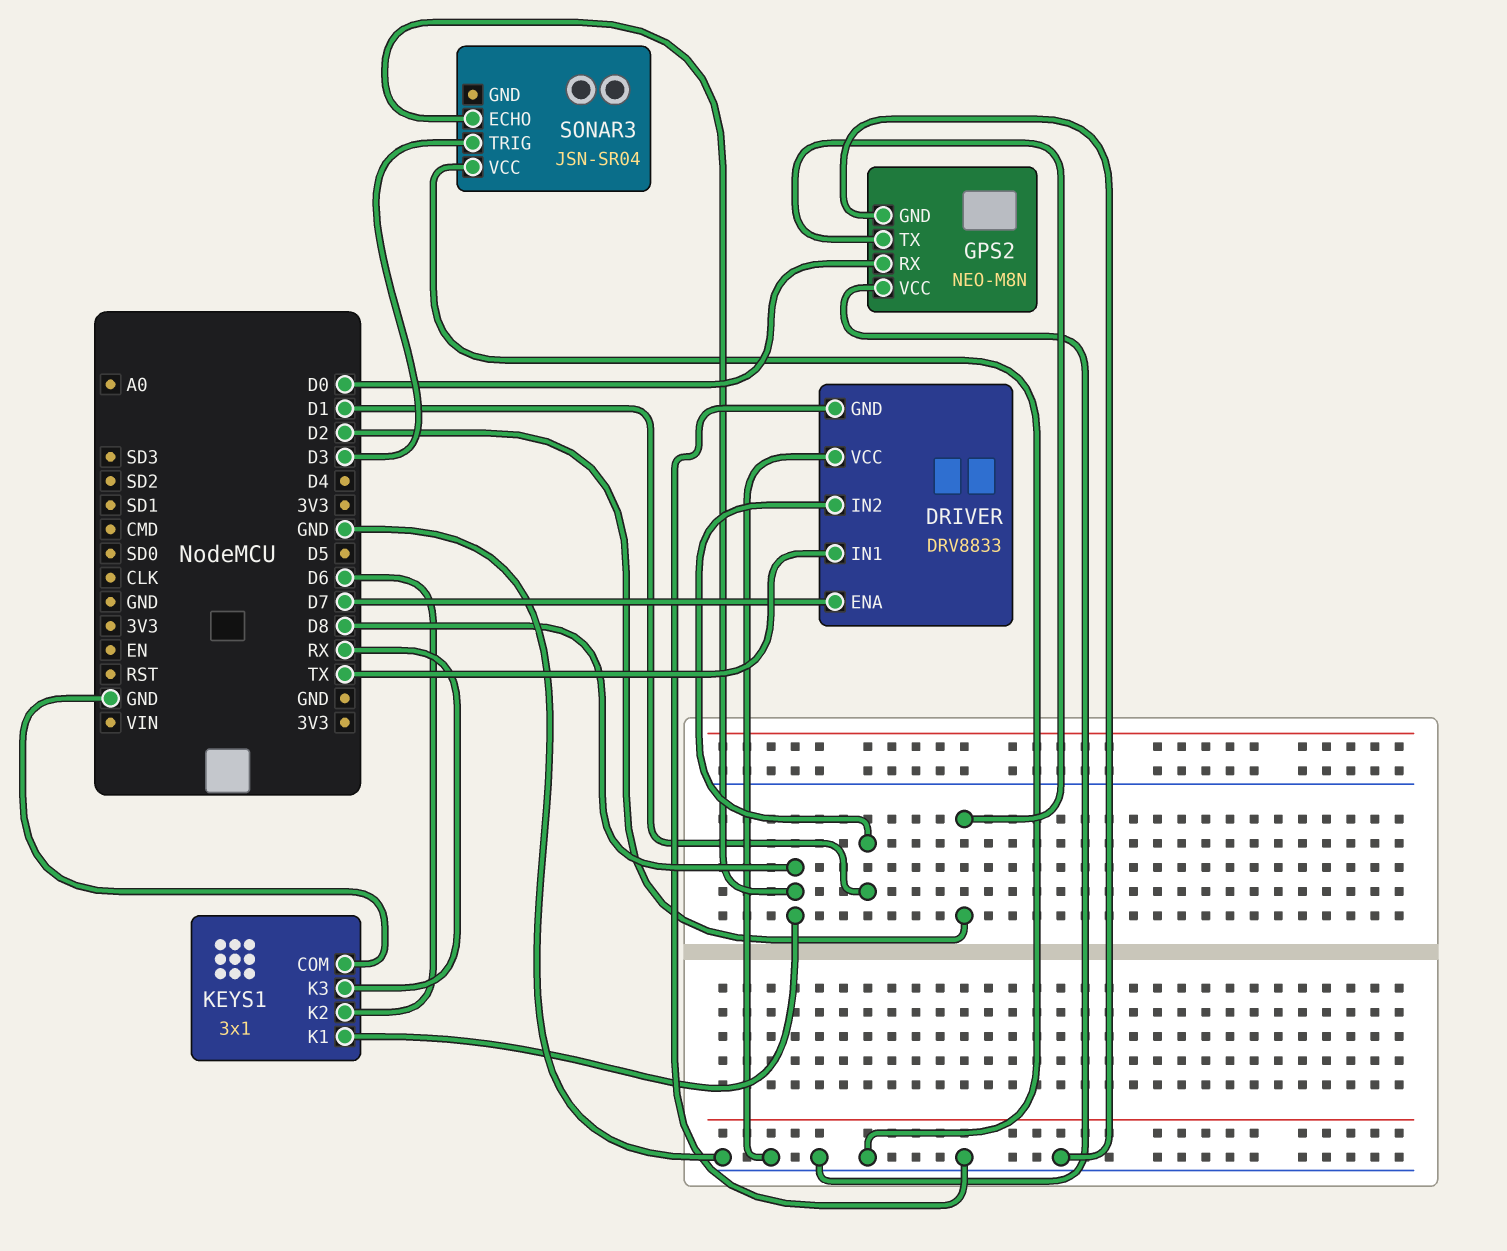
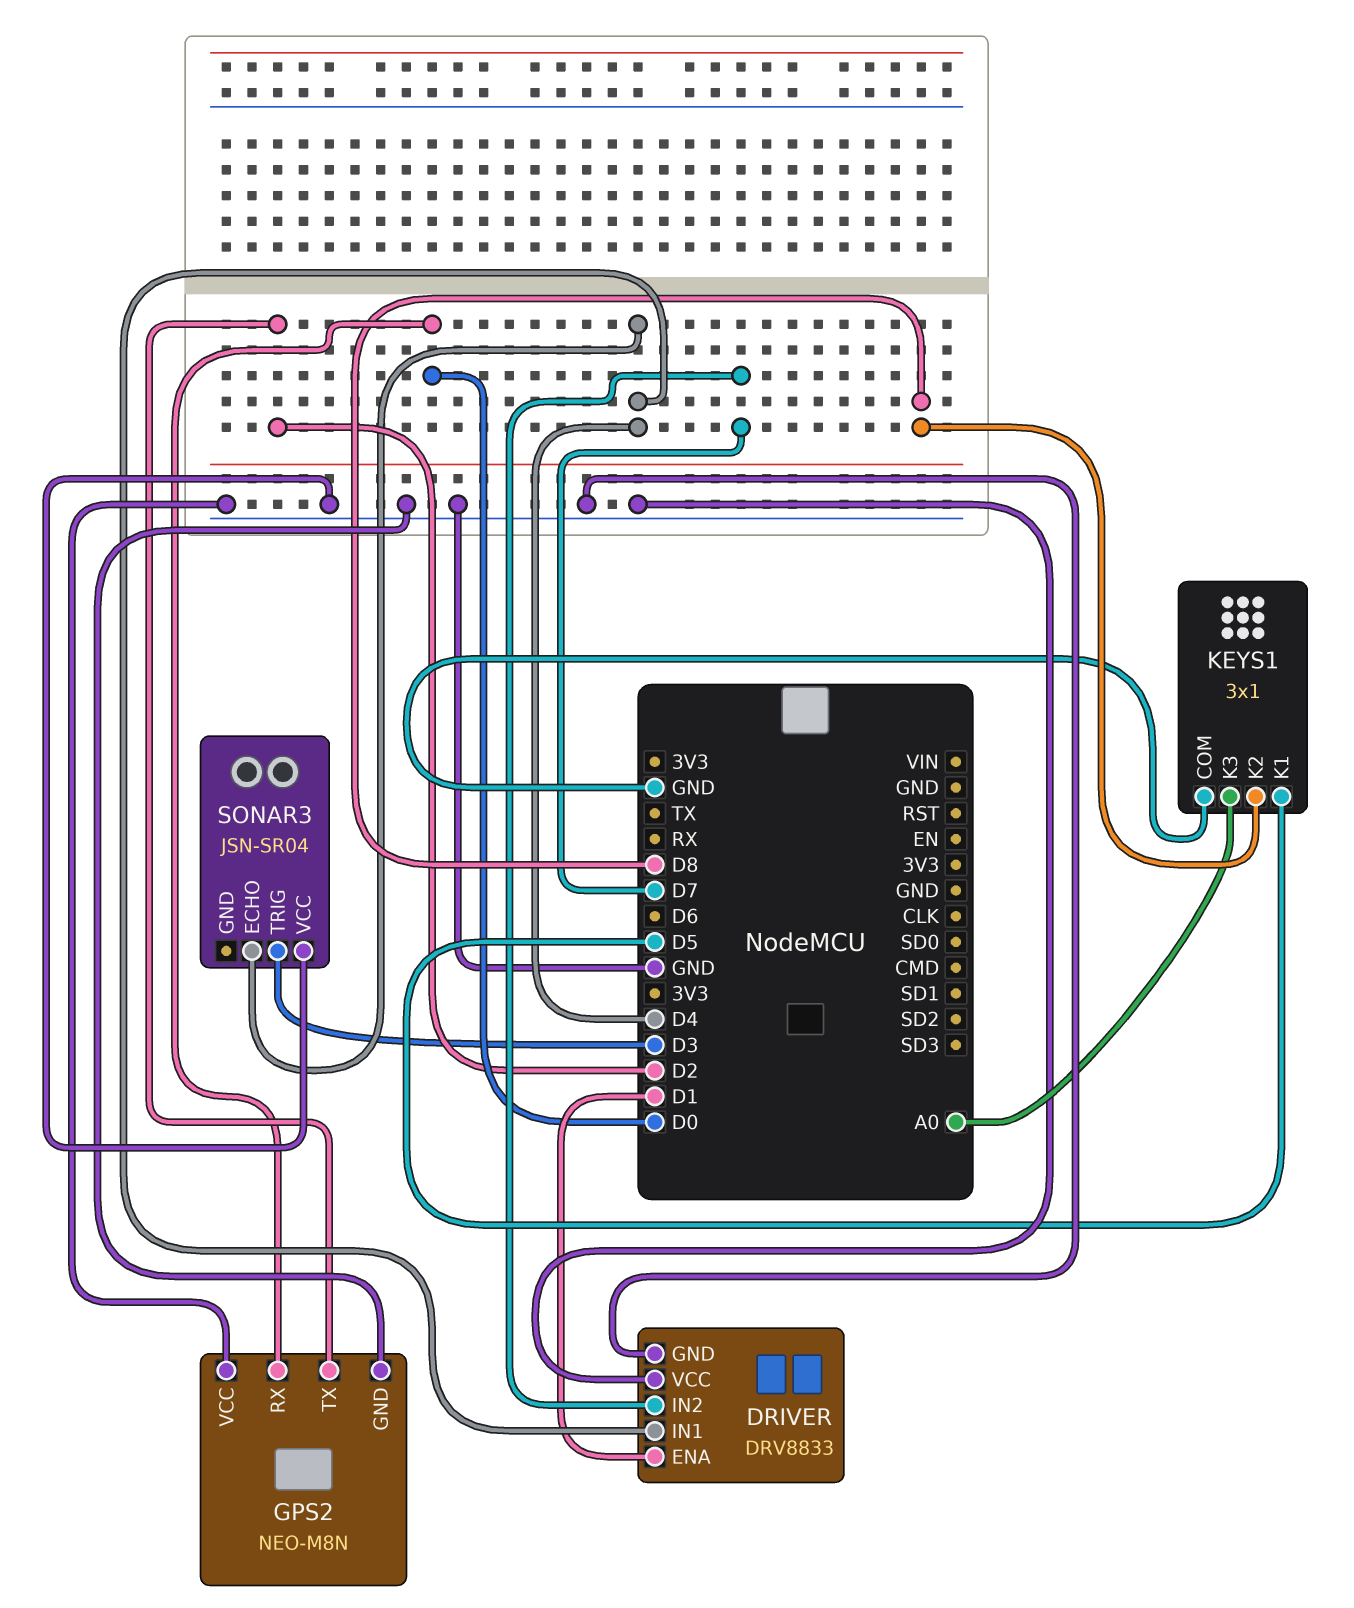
DRIVER pin ENA: D7 -> D1
DRIVER pin IN1: TX -> D4
DRIVER pin IN2: D1 -> D7
KEYS1 pin K1: D8 -> D5
KEYS1 pin K2: D6 -> D8
KEYS1 pin K3: RX -> A0
SONAR3 pin ECHO: D8 -> D4

